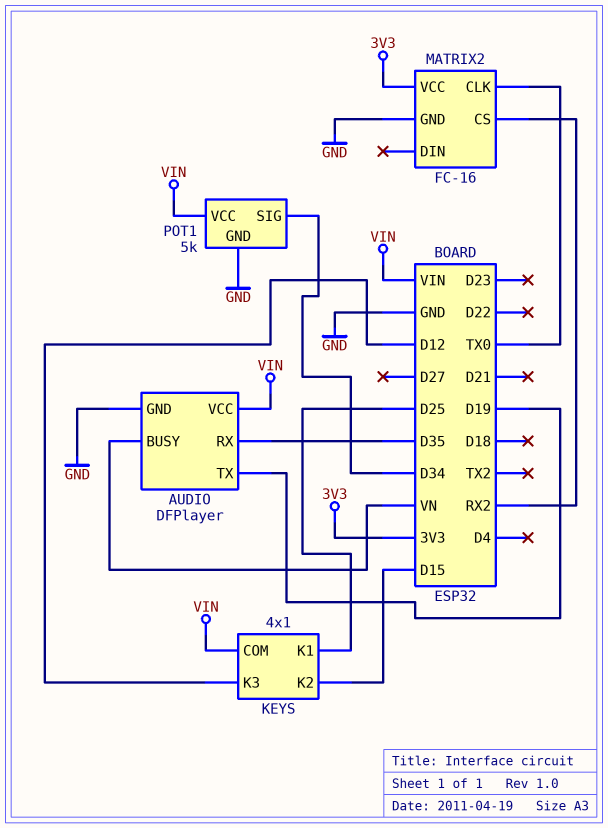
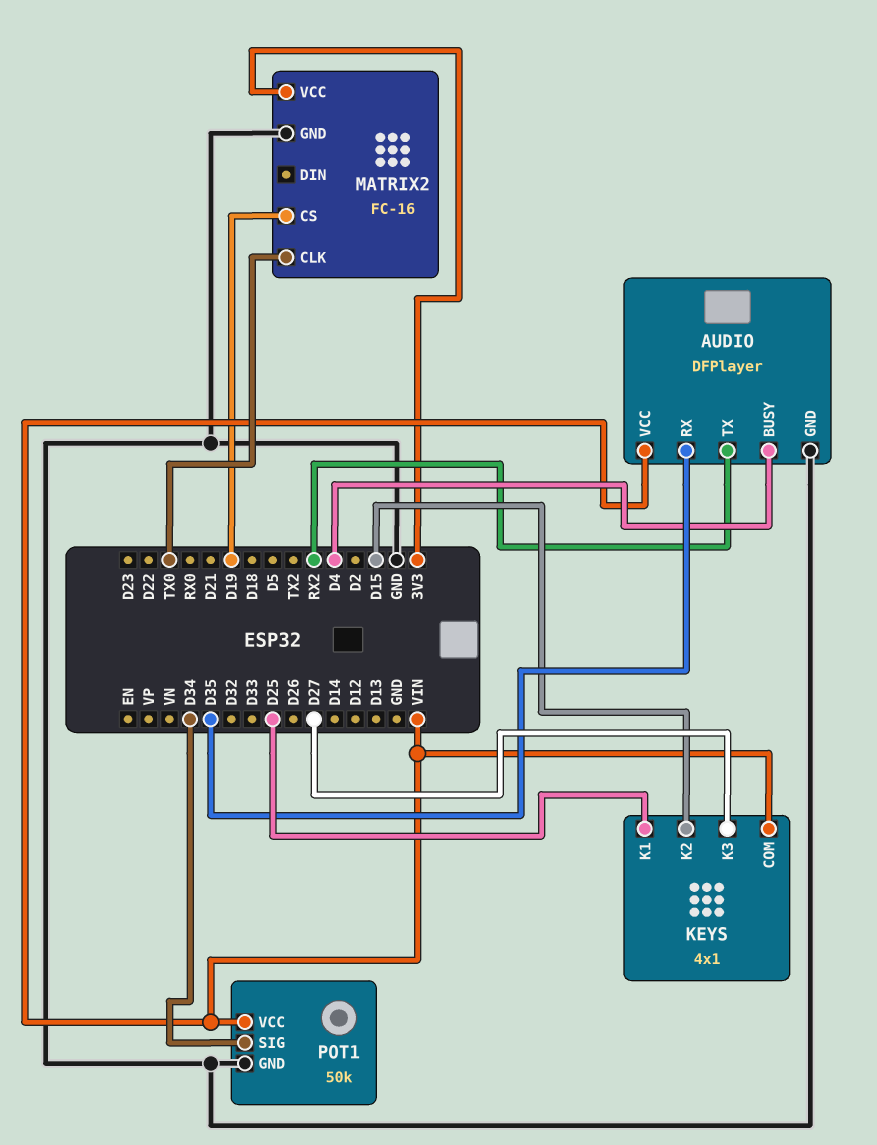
AUDIO pin BUSY: VN -> D4
AUDIO pin TX: D19 -> RX2
KEYS pin K3: D12 -> D27
MATRIX2 pin CS: RX2 -> D19
POT1: 5k -> 50k

